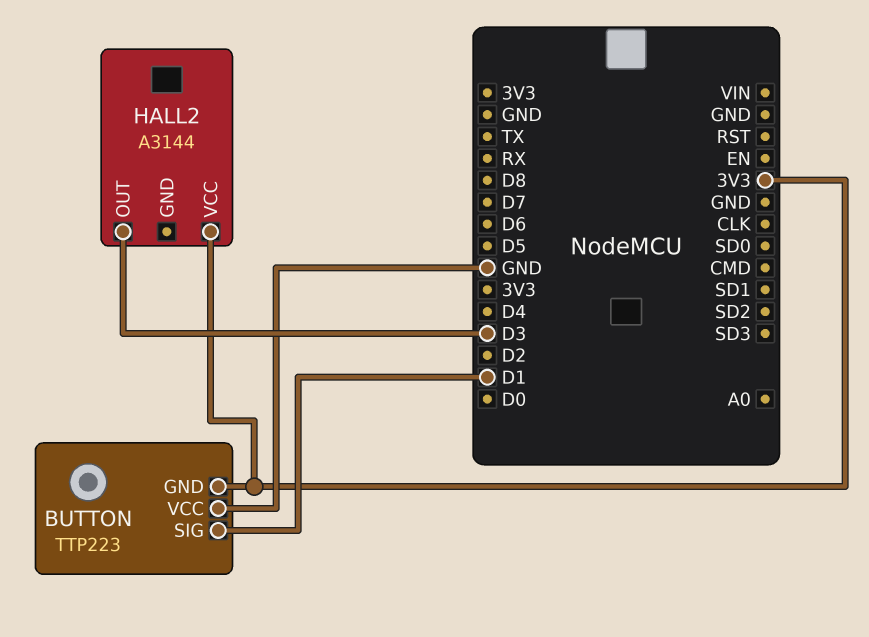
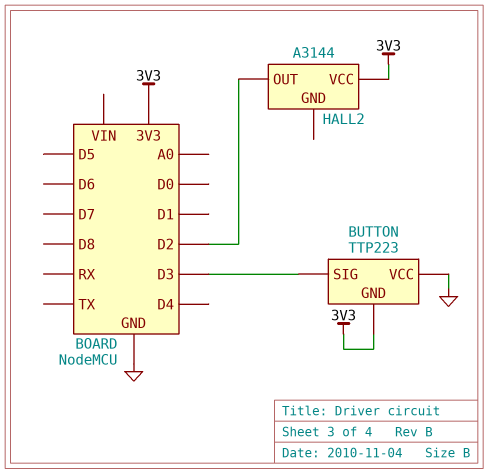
BUTTON pin SIG: D1 -> D3
HALL2 pin OUT: D3 -> D2

